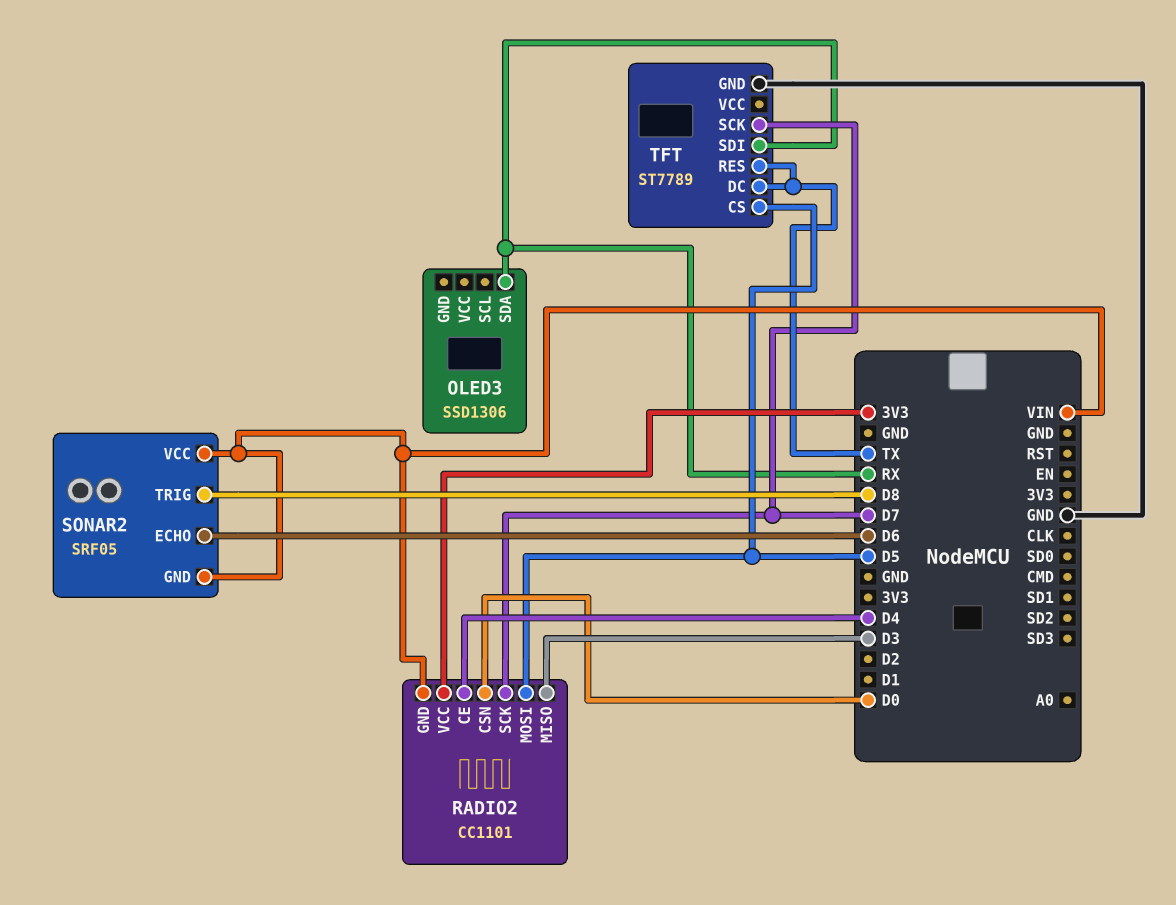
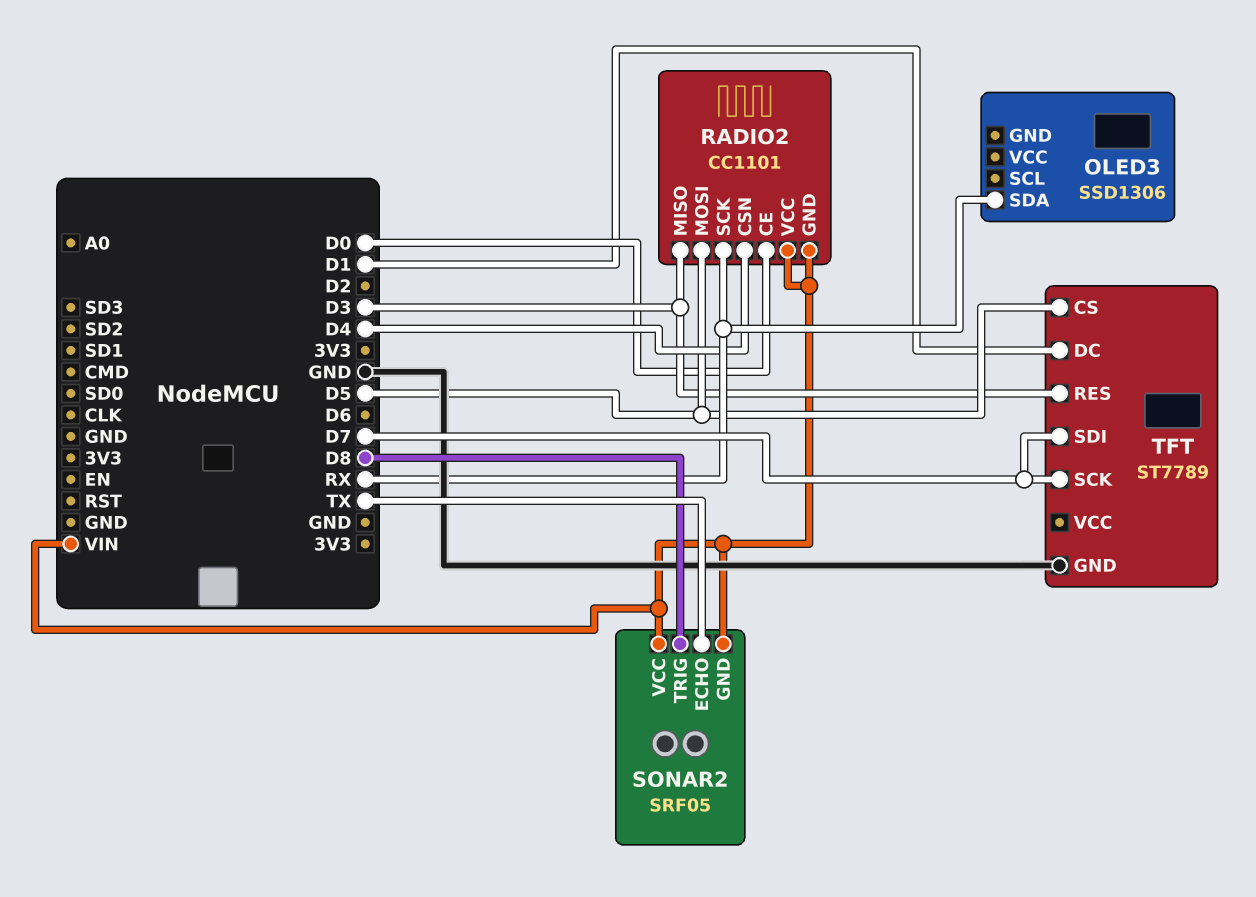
RADIO2 pin CE: D4 -> D0
RADIO2 pin CSN: D0 -> D4
RADIO2 pin SCK: D7 -> RX
RADIO2 pin VCC: 3V3 -> VIN
SONAR2 pin ECHO: D6 -> TX
TFT pin DC: TX -> D1
TFT pin RES: TX -> D3
TFT pin SDI: RX -> D7

